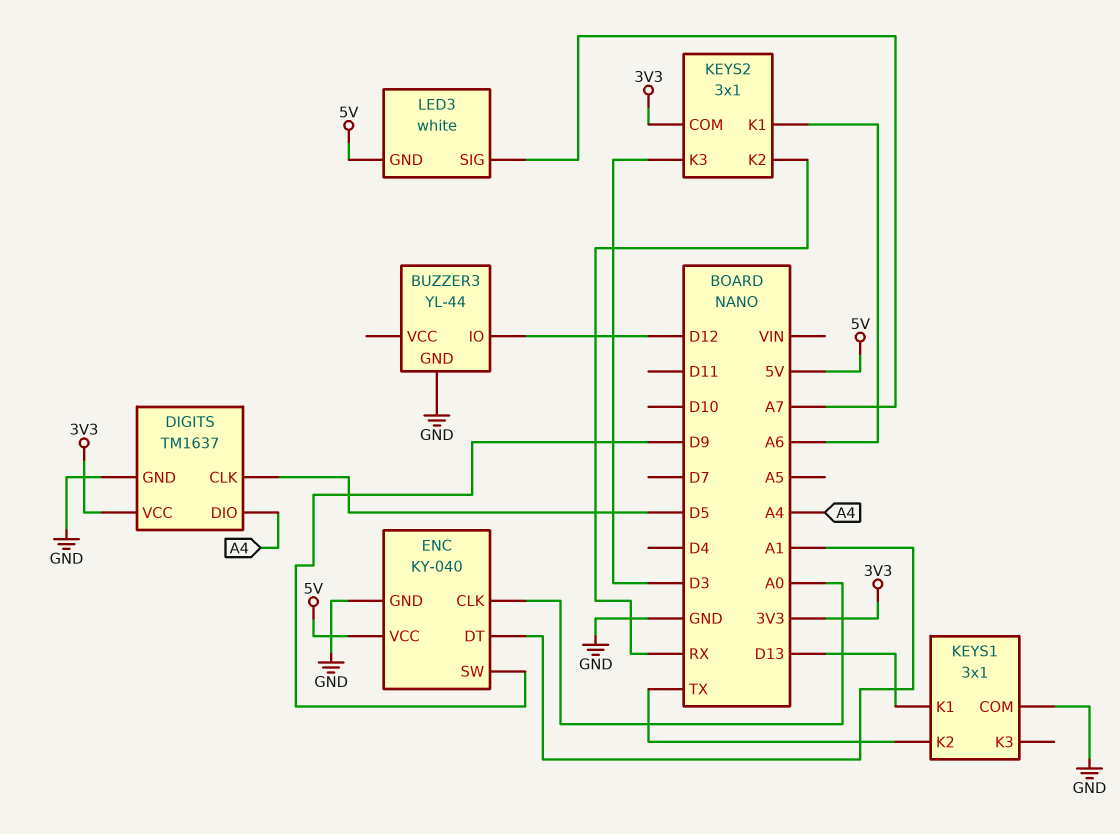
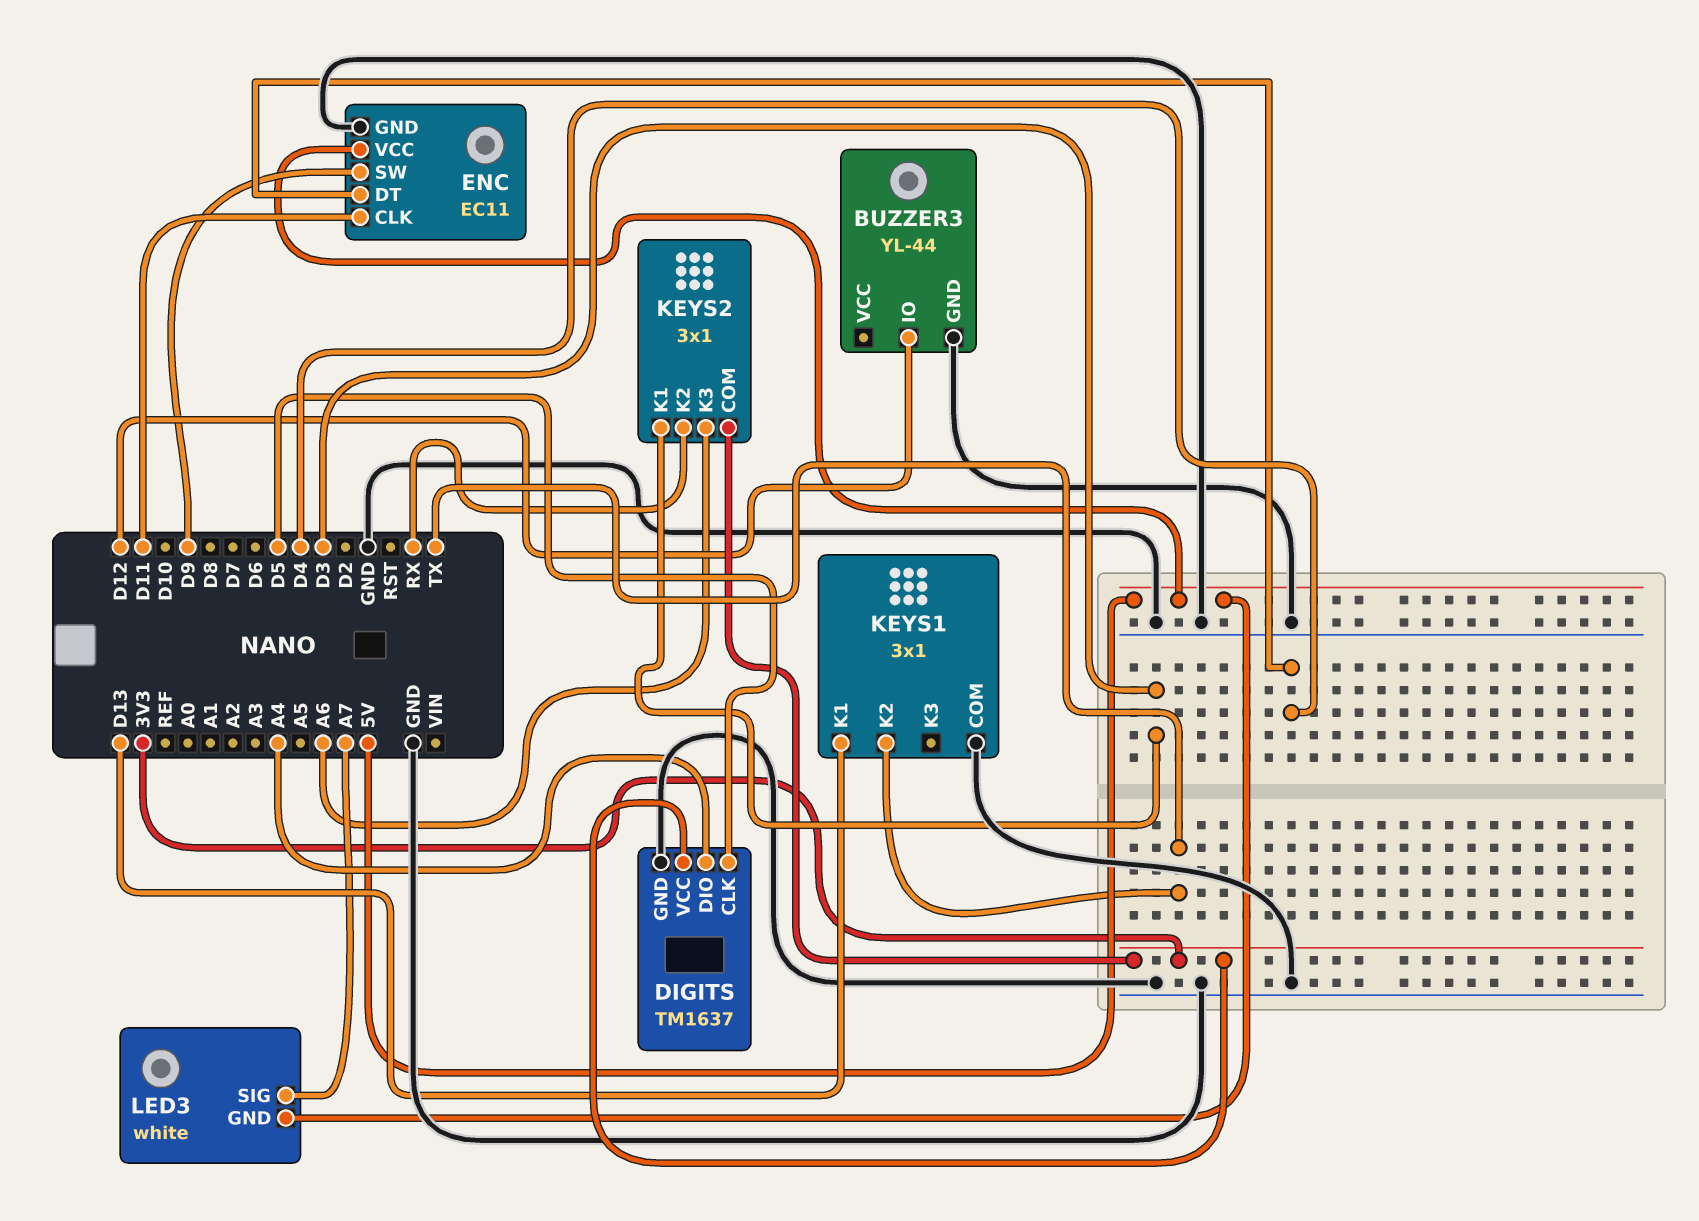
ENC: KY-040 -> EC11
ENC pin CLK: A0 -> D11
ENC pin DT: A1 -> D4
KEYS2 pin K1: A6 -> D3
KEYS2 pin K3: D3 -> A6

